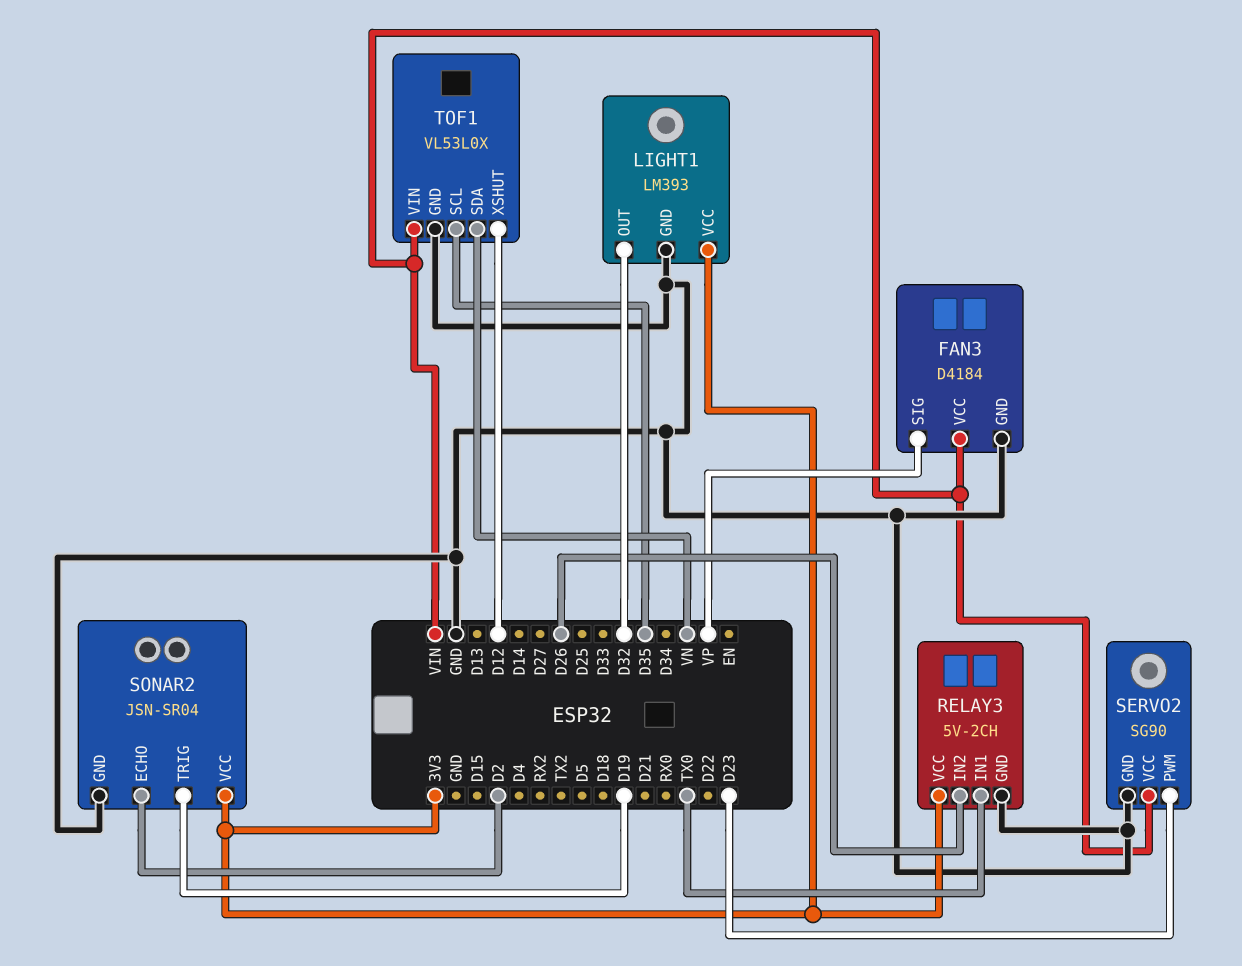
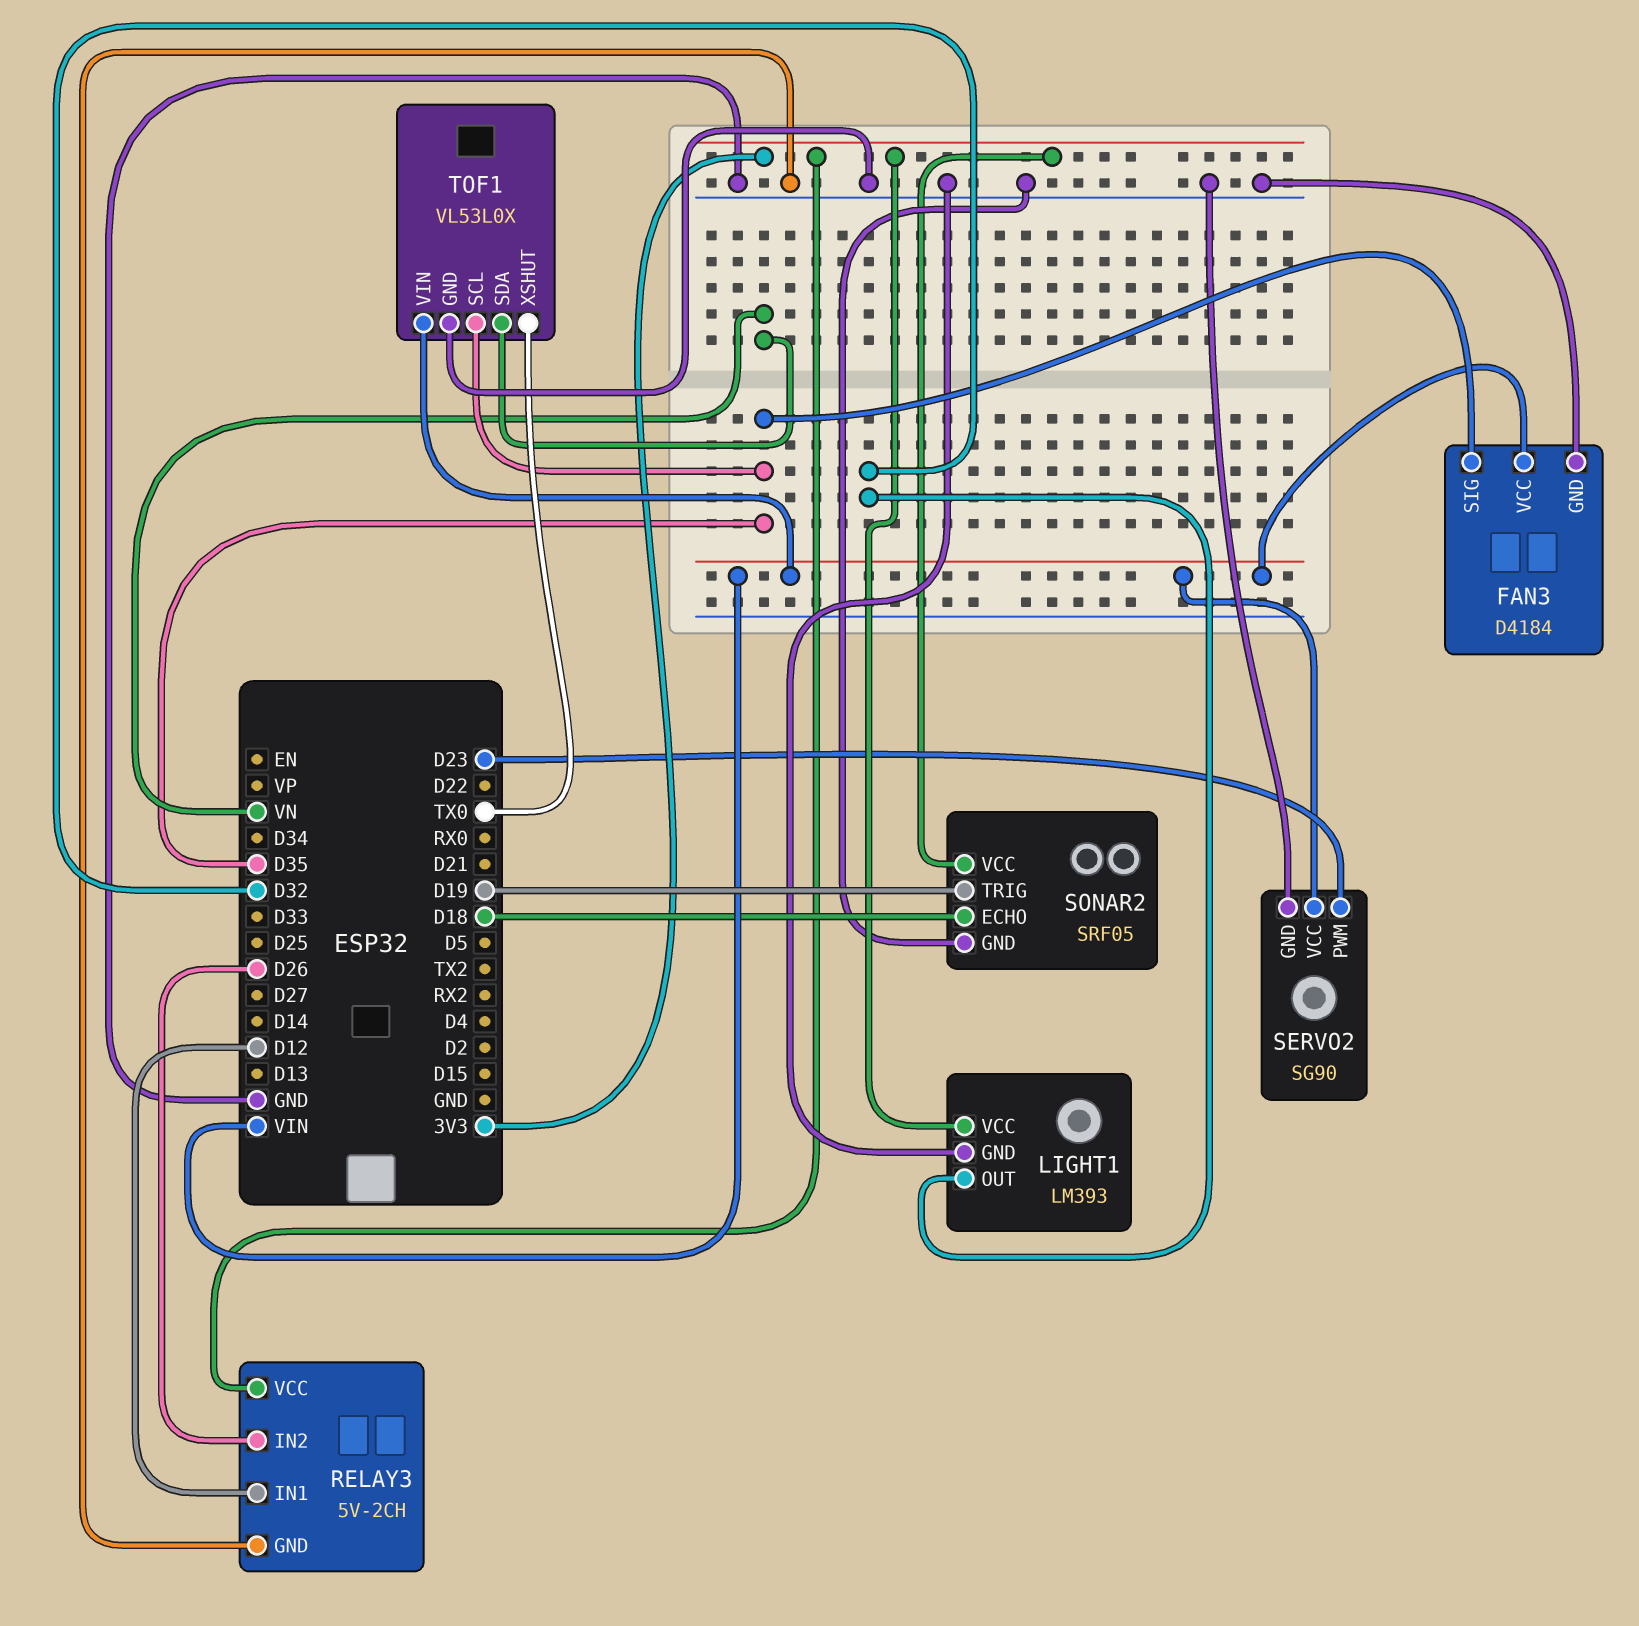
FAN3 pin SIG: VP -> D35
RELAY3 pin IN1: TX0 -> D12
SONAR2: JSN-SR04 -> SRF05
SONAR2 pin ECHO: D2 -> D18
TOF1 pin XSHUT: D12 -> TX0

